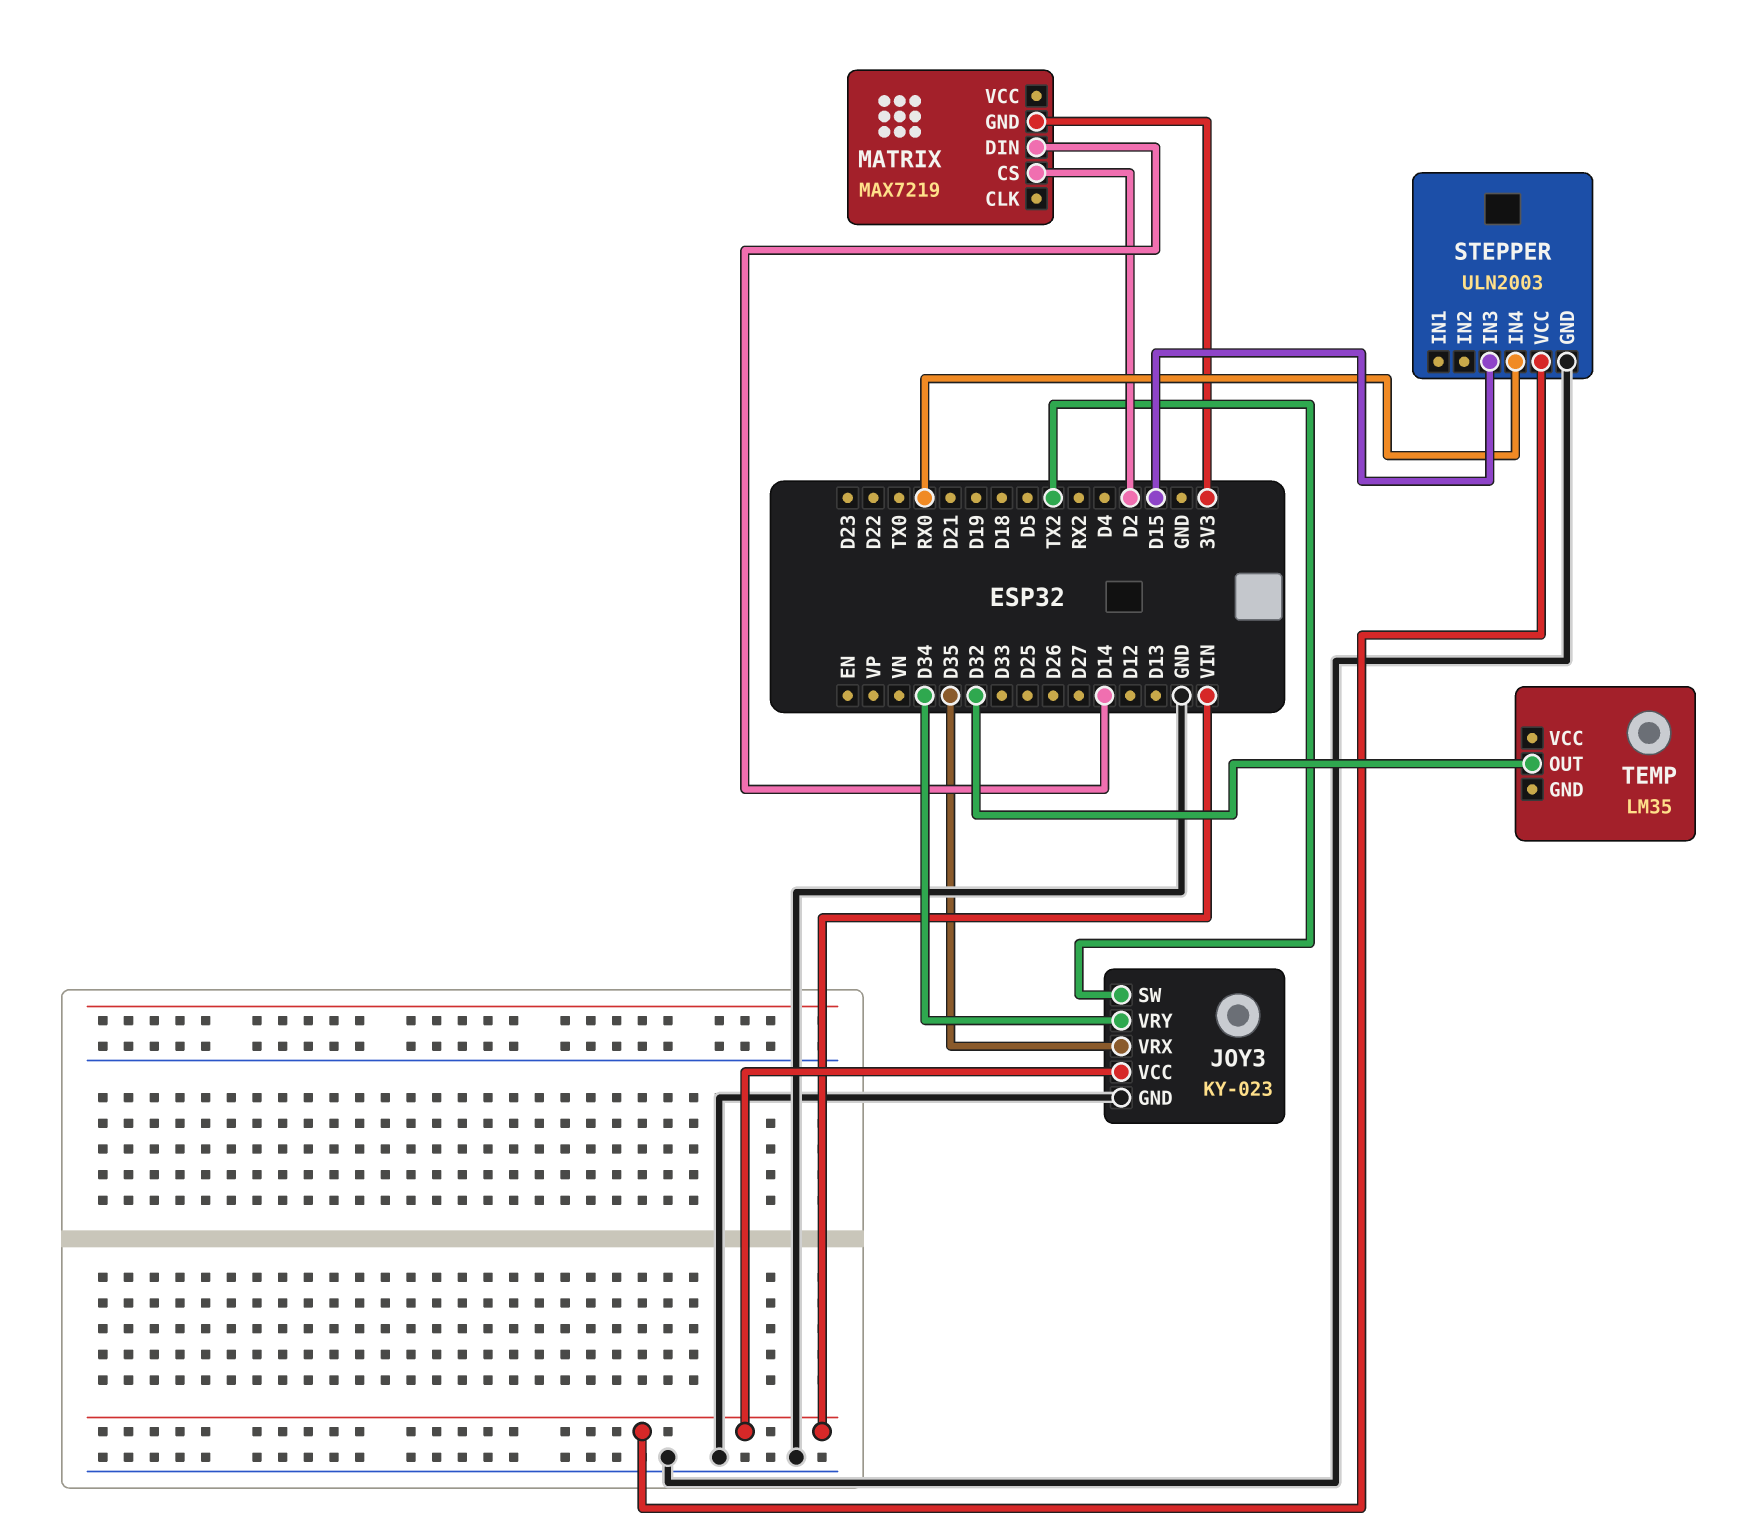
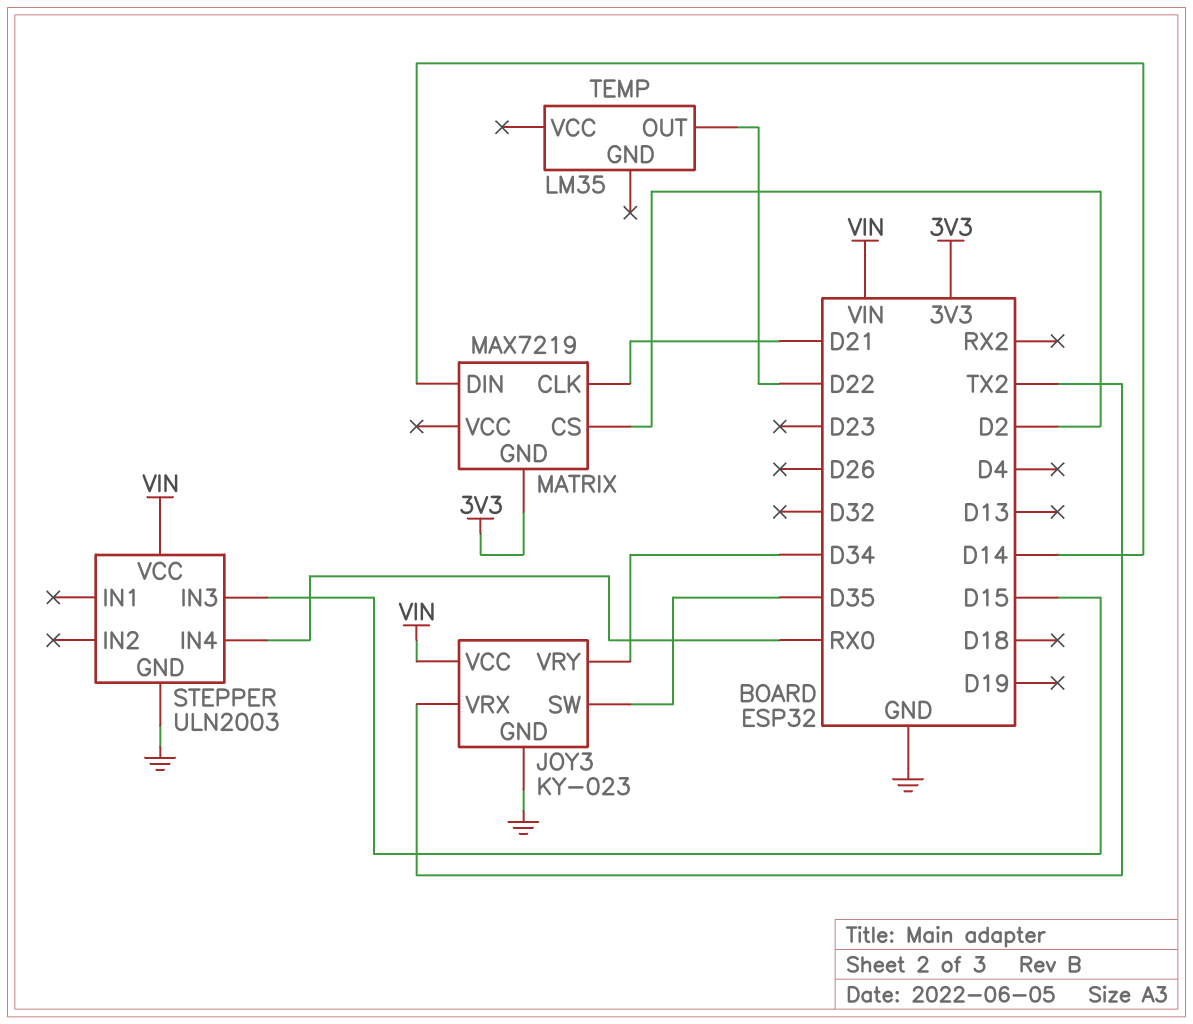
JOY3 pin SW: TX2 -> D35
JOY3 pin VRX: D35 -> TX2
MATRIX pin CLK: none -> D21
TEMP pin OUT: D32 -> D22

